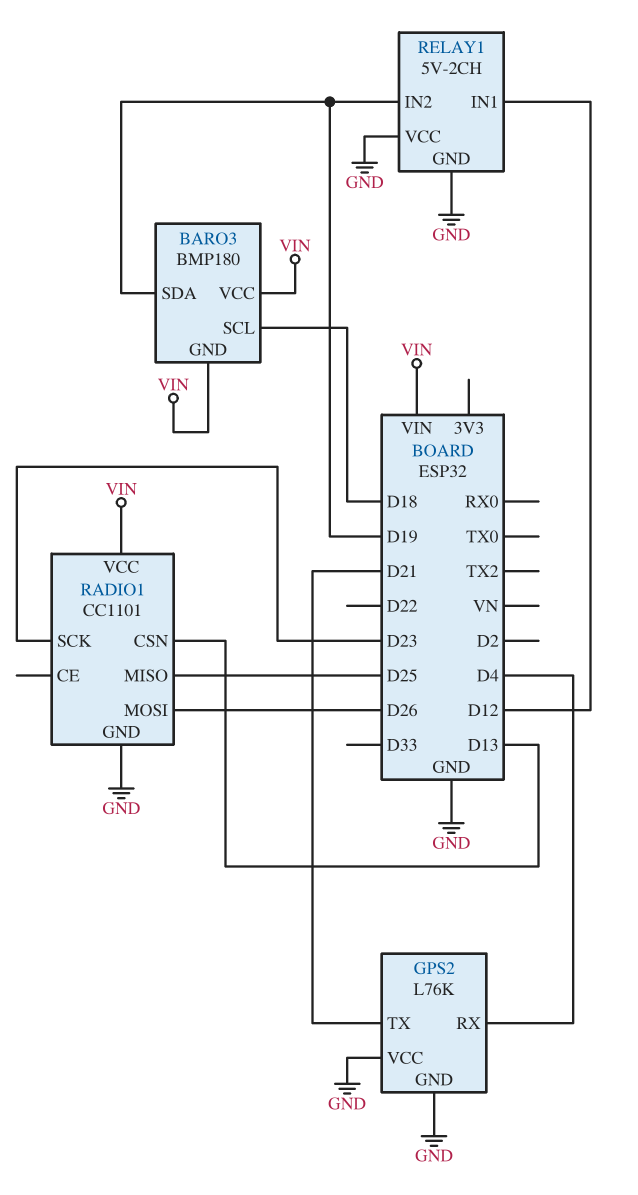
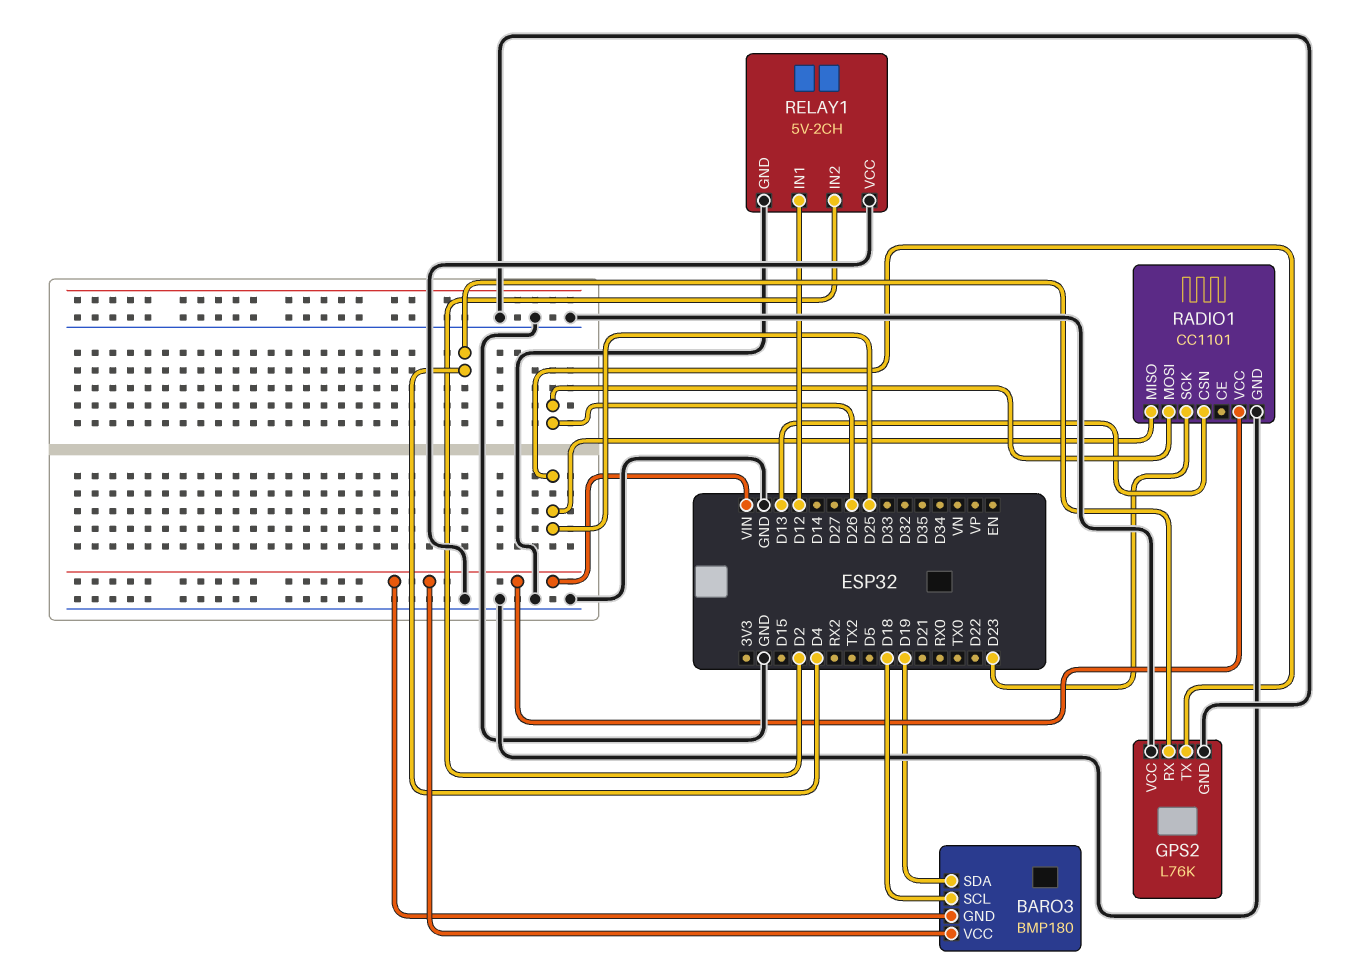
GPS2 pin TX: D21 -> D25
RELAY1 pin IN2: D19 -> D2

